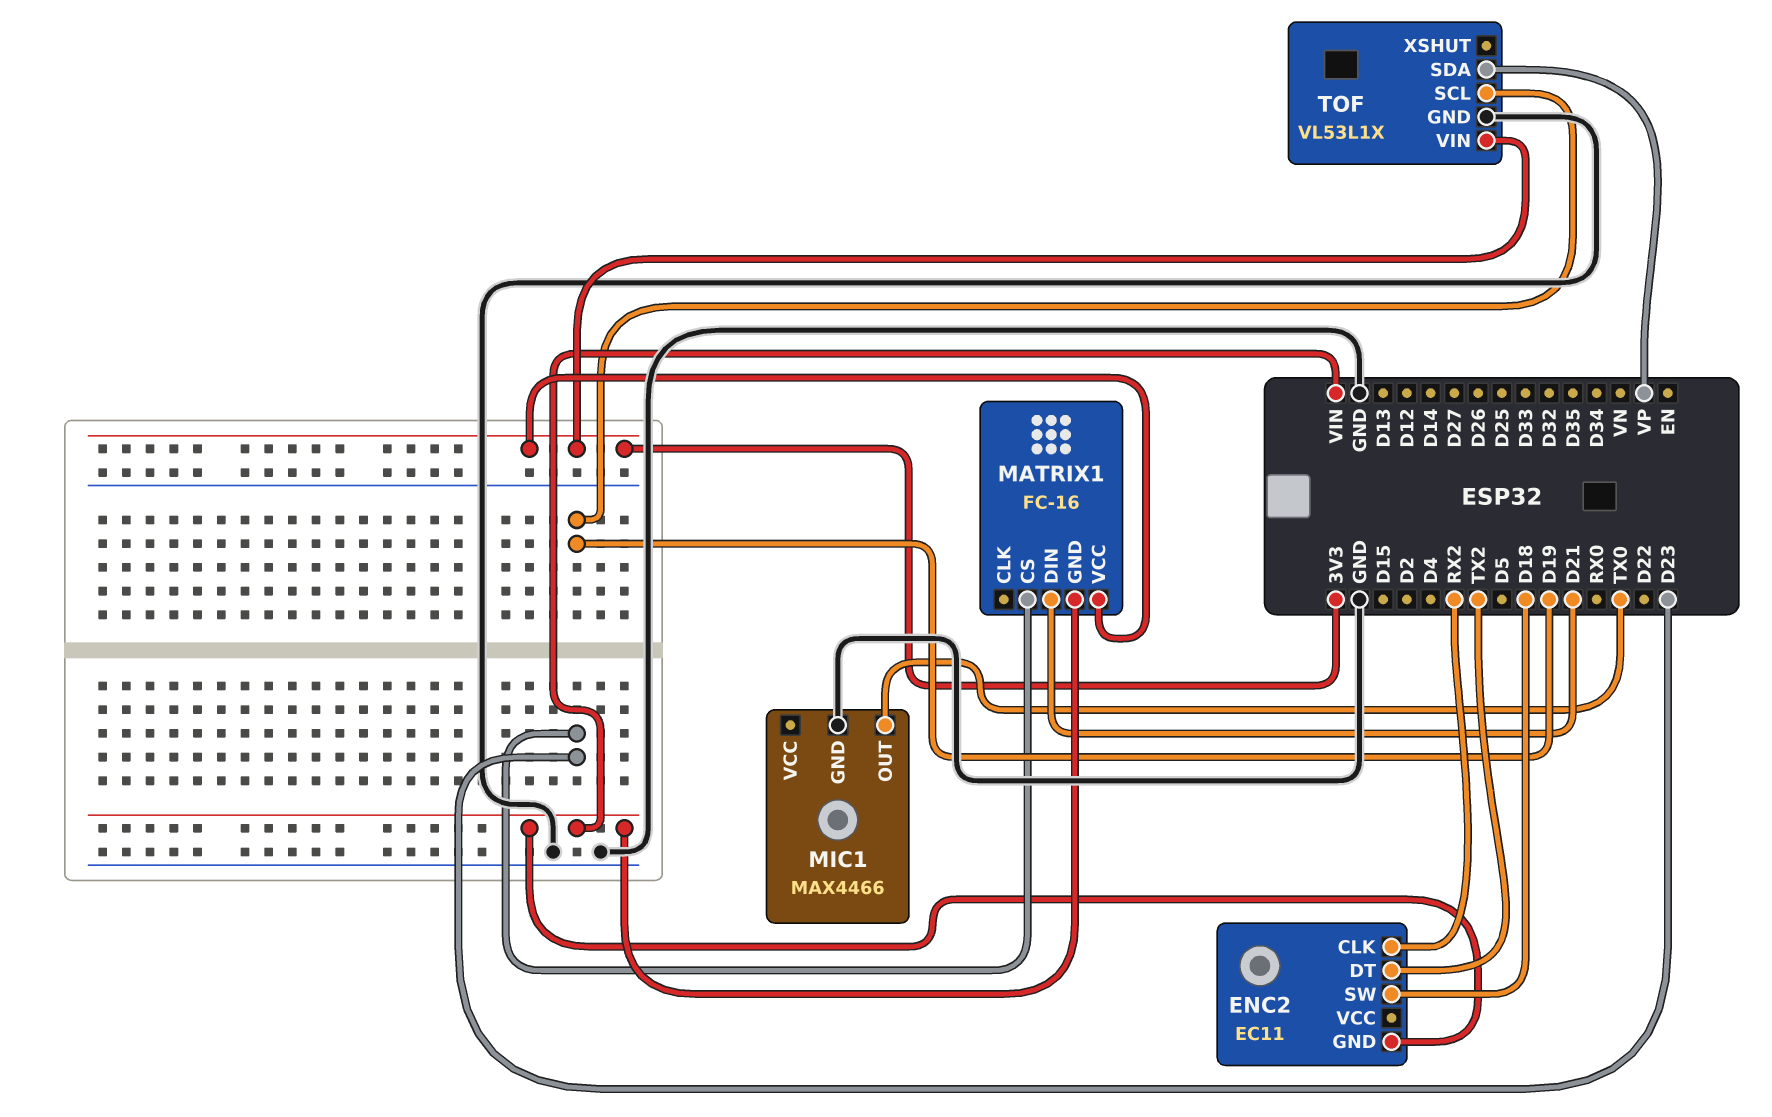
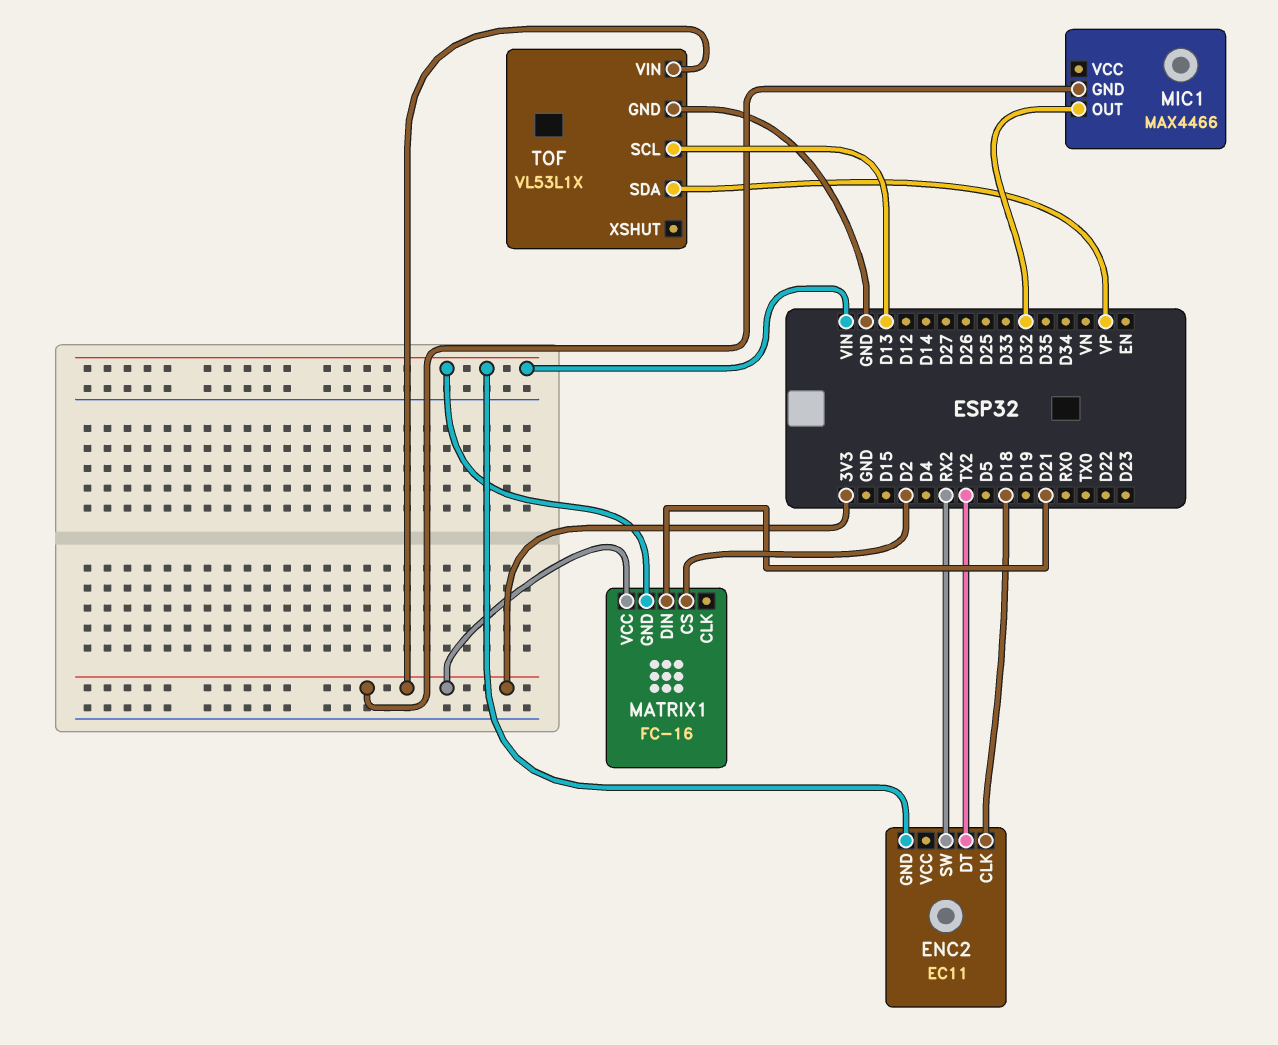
ENC2 pin CLK: RX2 -> D18
ENC2 pin SW: D18 -> RX2
MATRIX1 pin CS: D23 -> D2
MIC1 pin GND: GND -> 3V3
MIC1 pin OUT: TX0 -> D32
TOF pin SCL: D19 -> D13

